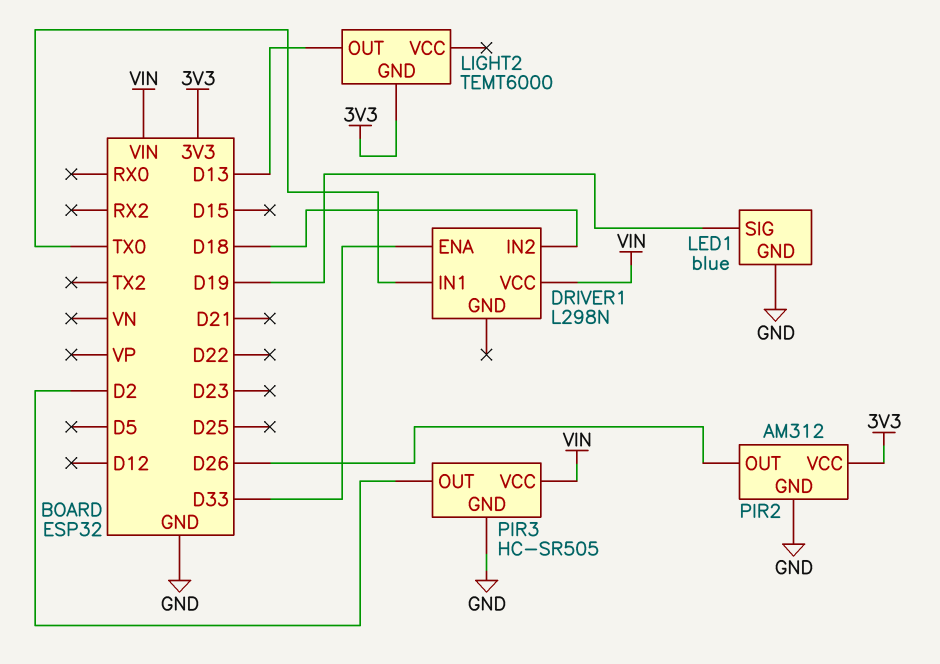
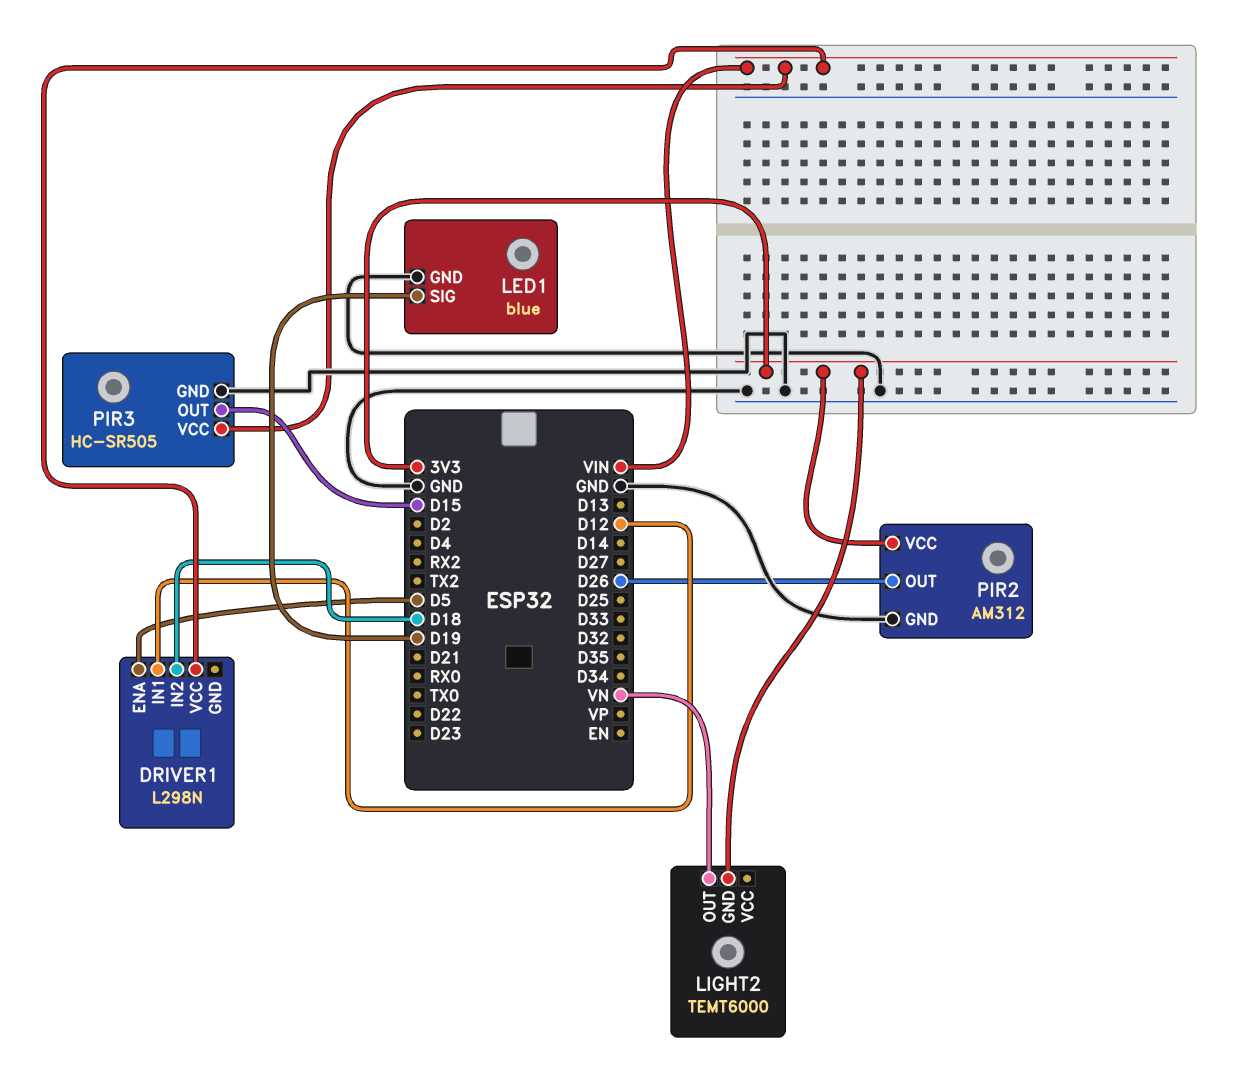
DRIVER1 pin ENA: D33 -> D5
DRIVER1 pin IN1: TX0 -> D12
LIGHT2 pin OUT: D13 -> VN
PIR3 pin OUT: D2 -> D15

